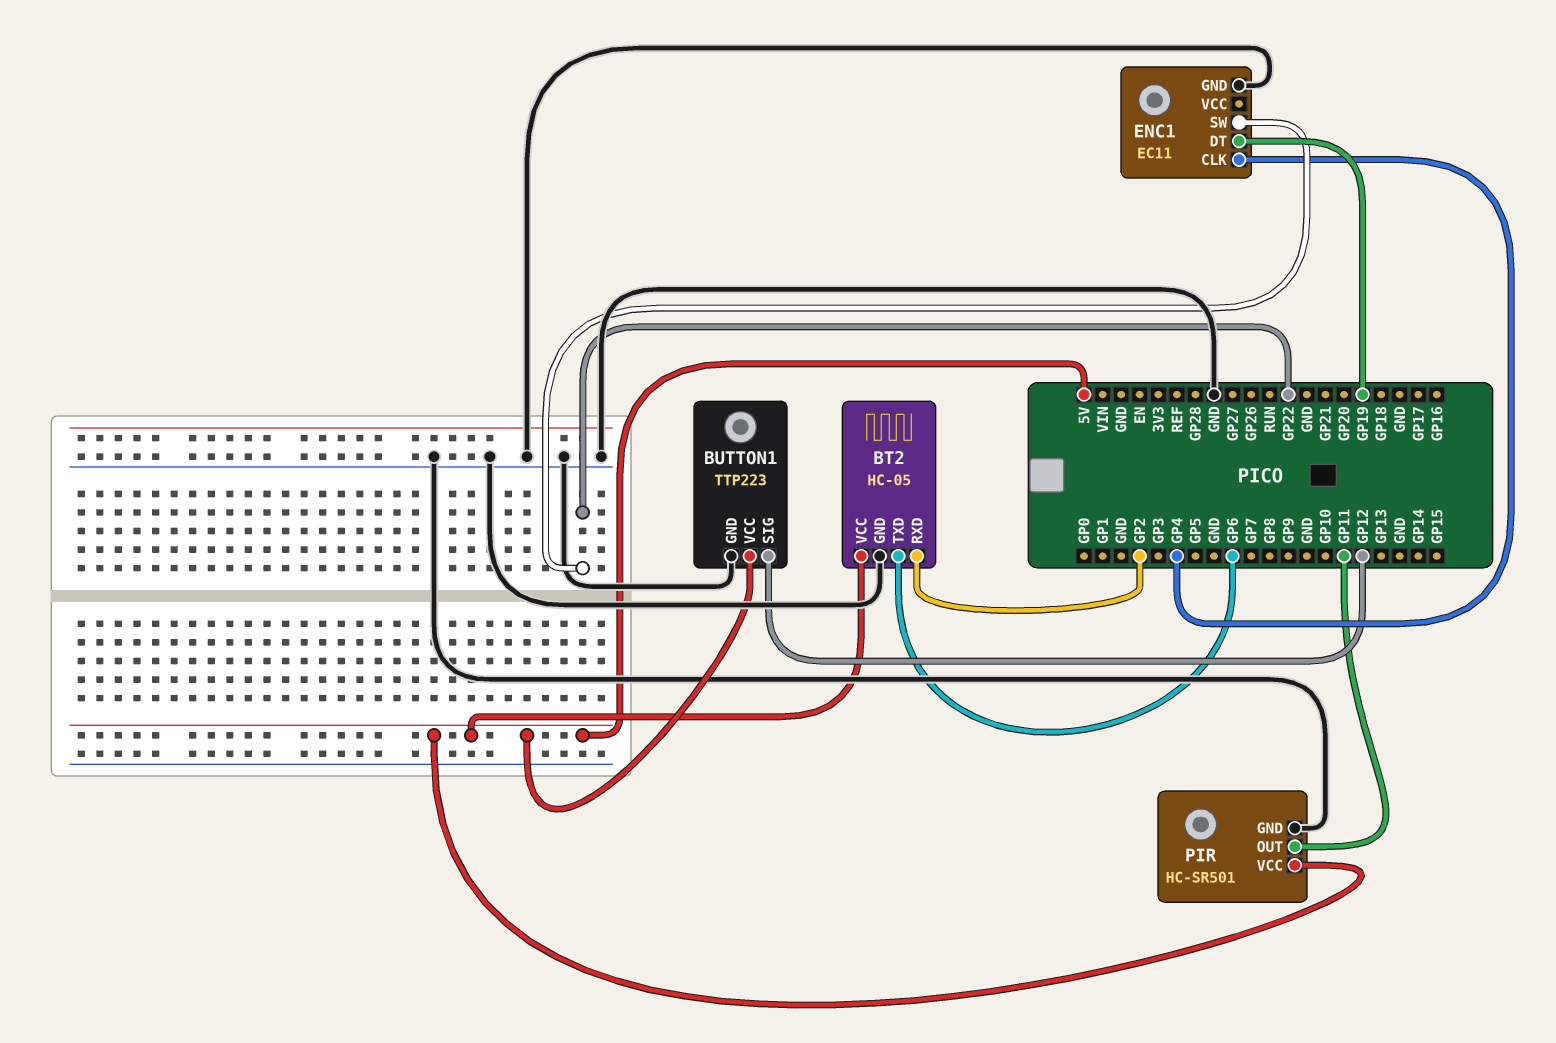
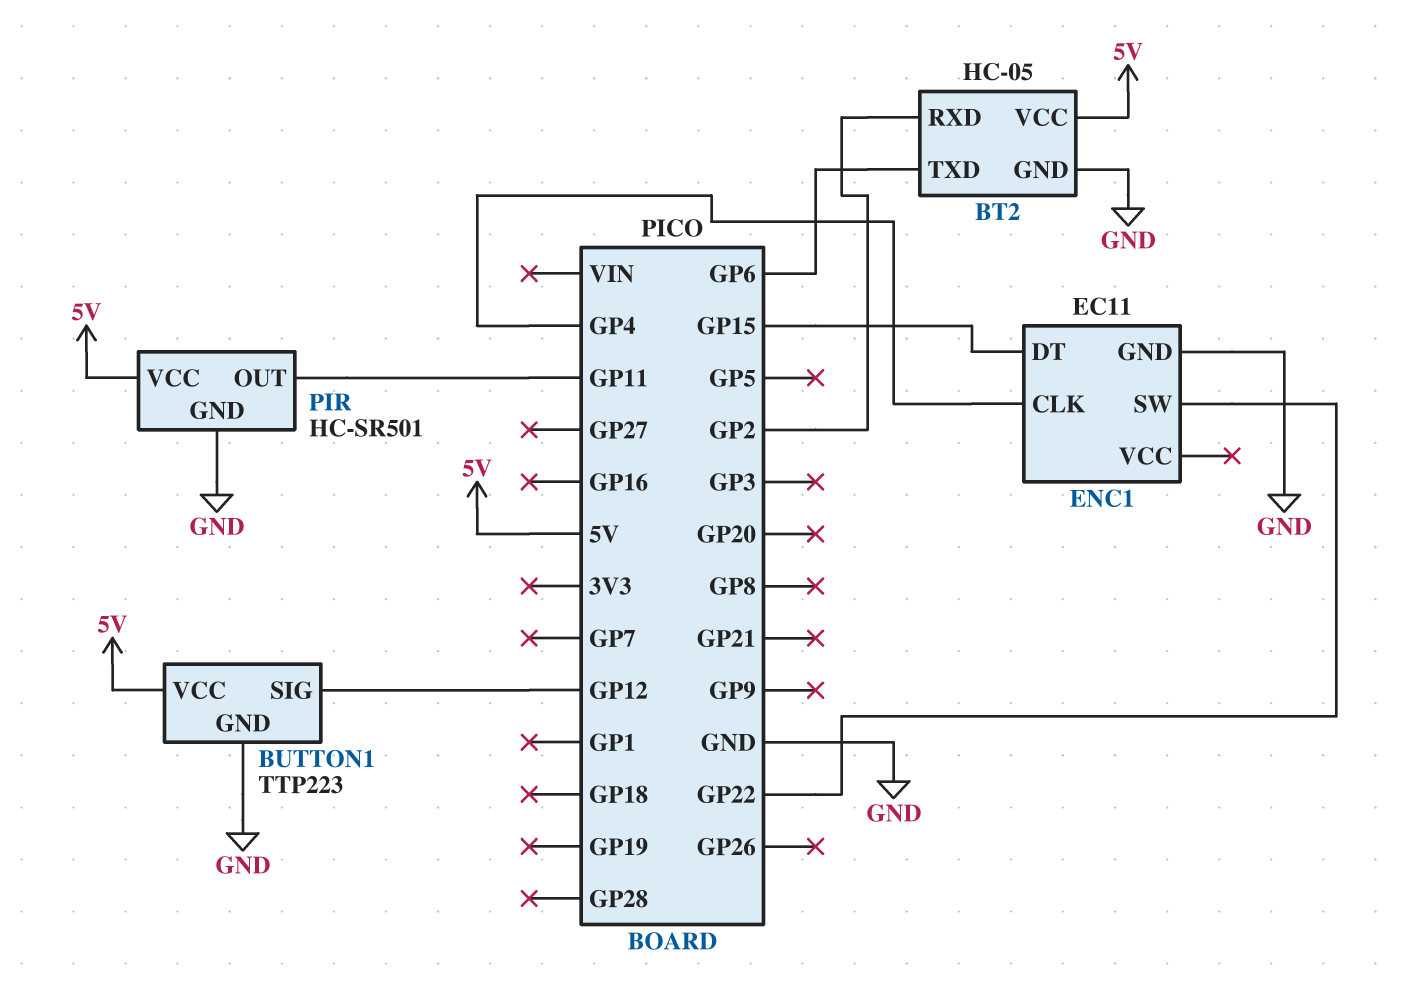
ENC1 pin DT: GP19 -> GP15

